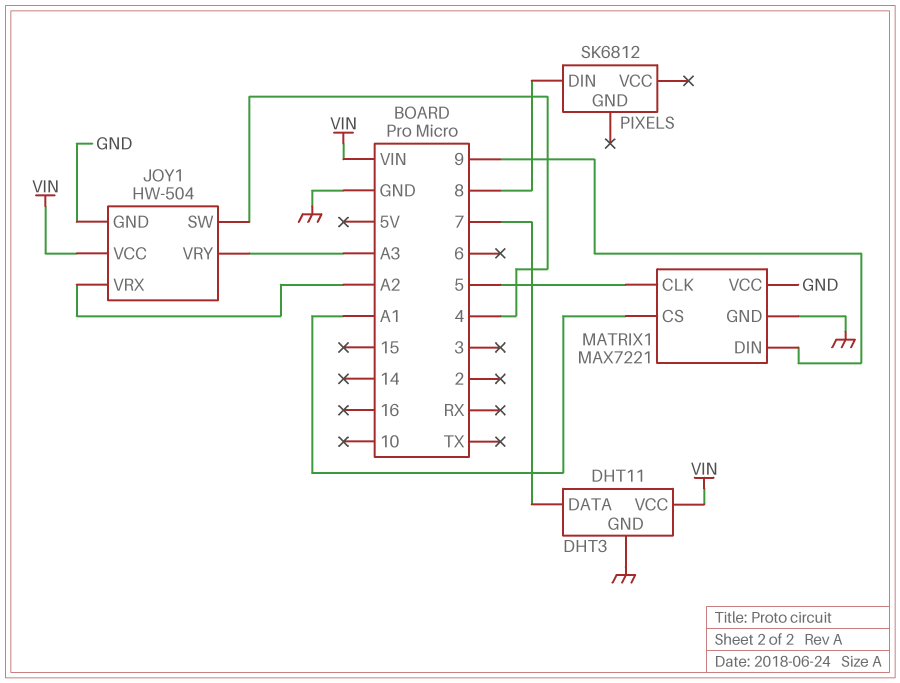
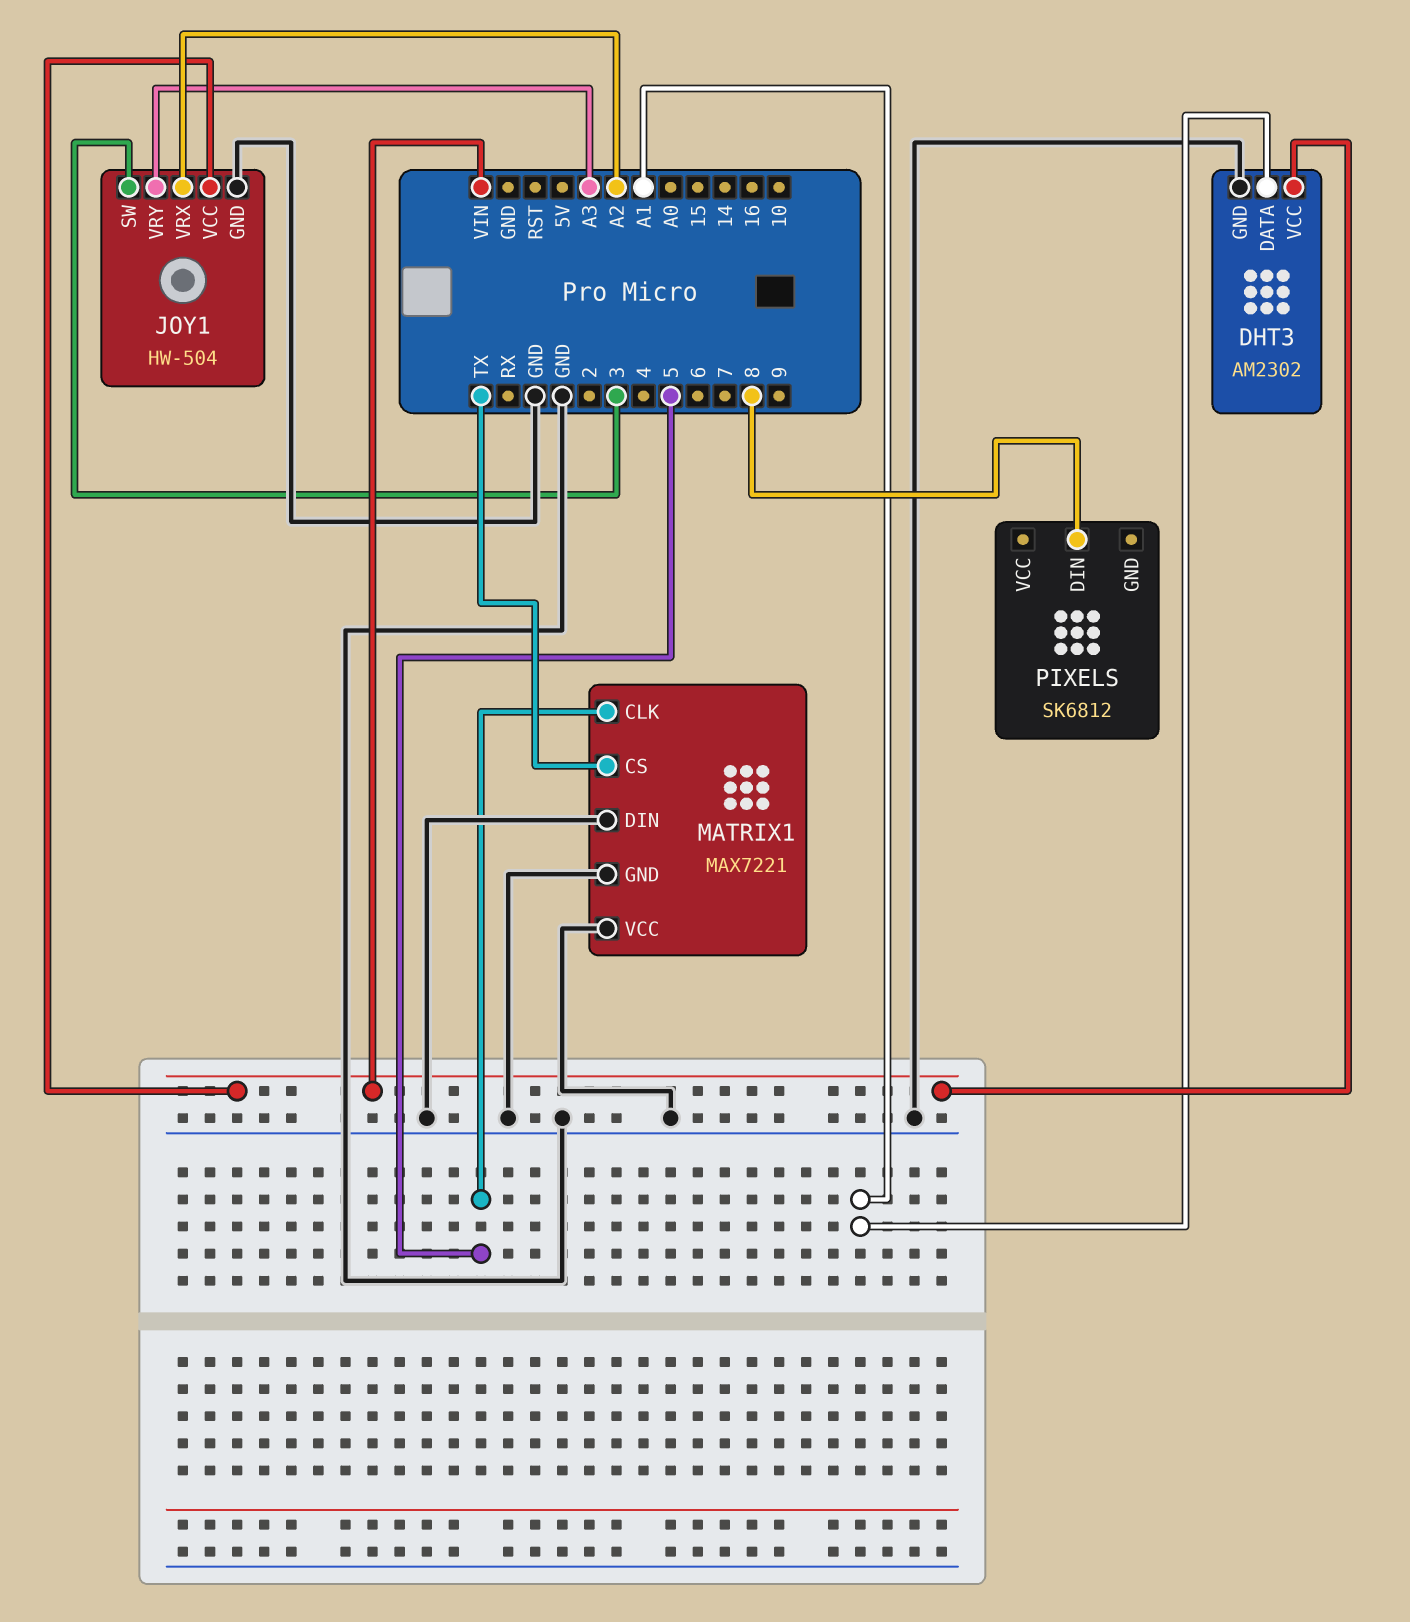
DHT3: DHT11 -> AM2302
DHT3 pin DATA: 7 -> A1
JOY1 pin SW: 4 -> 3
MATRIX1 pin CS: A1 -> TX
MATRIX1 pin DIN: 9 -> GND

